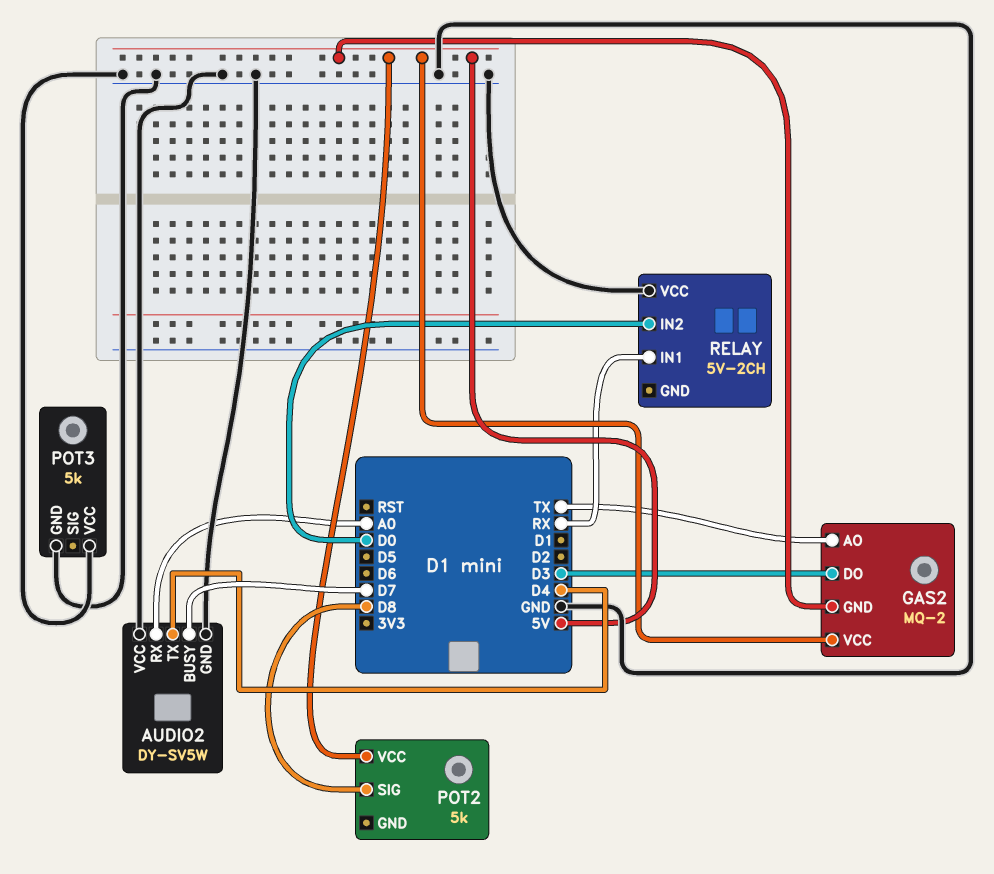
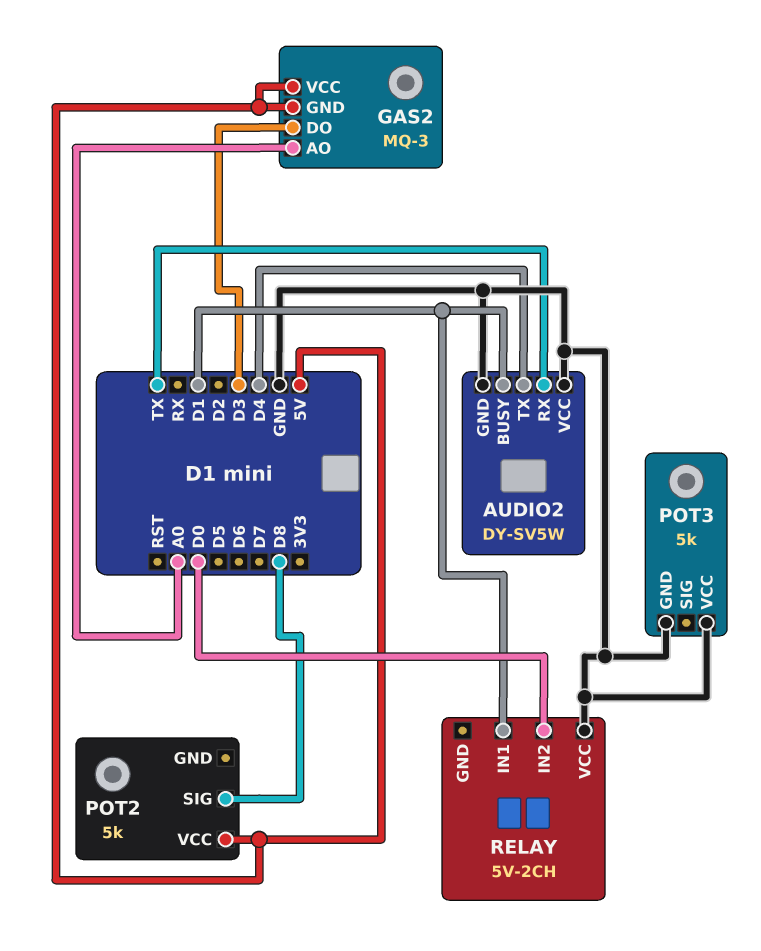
AUDIO2 pin BUSY: D7 -> D1
AUDIO2 pin RX: A0 -> TX
GAS2: MQ-2 -> MQ-3
GAS2 pin AO: TX -> A0
RELAY pin IN1: RX -> D1

